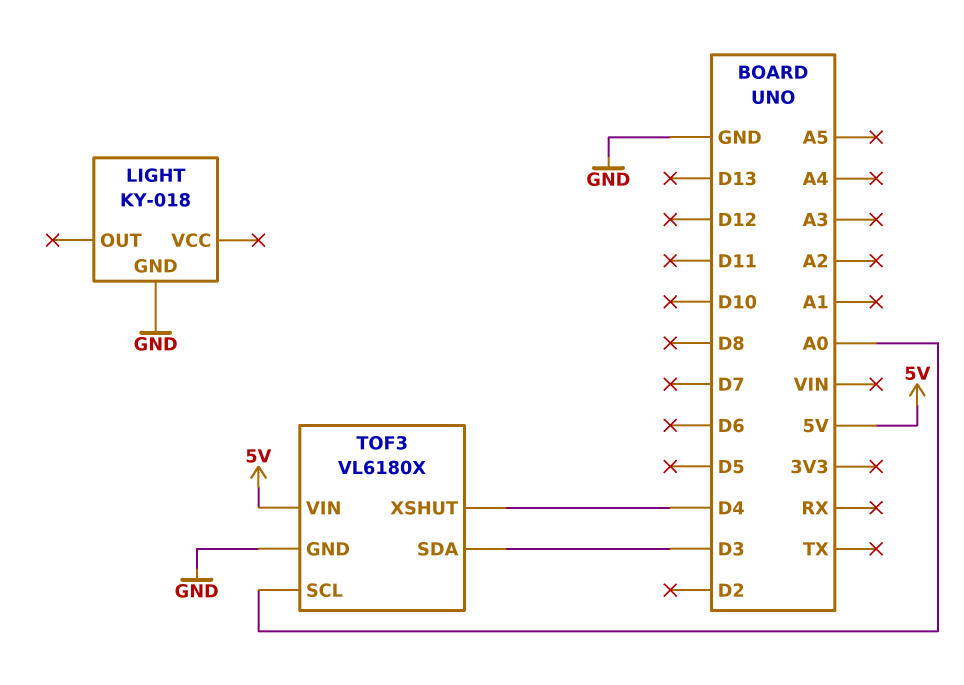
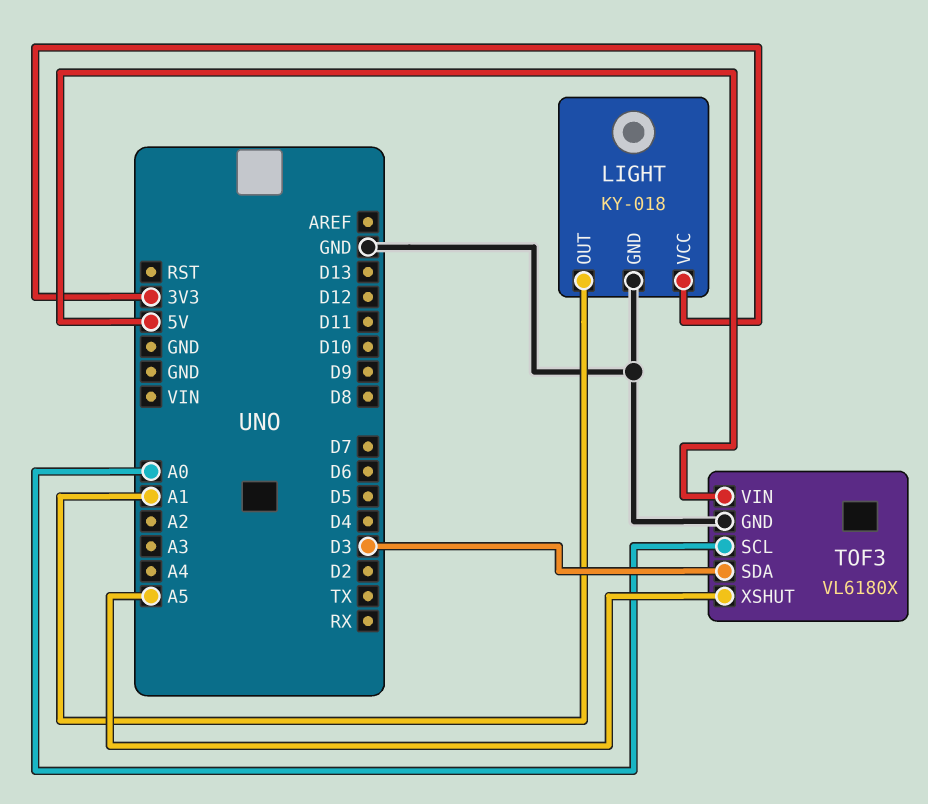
LIGHT pin OUT: none -> A1
LIGHT pin VCC: none -> 3V3
TOF3 pin XSHUT: D4 -> A5

